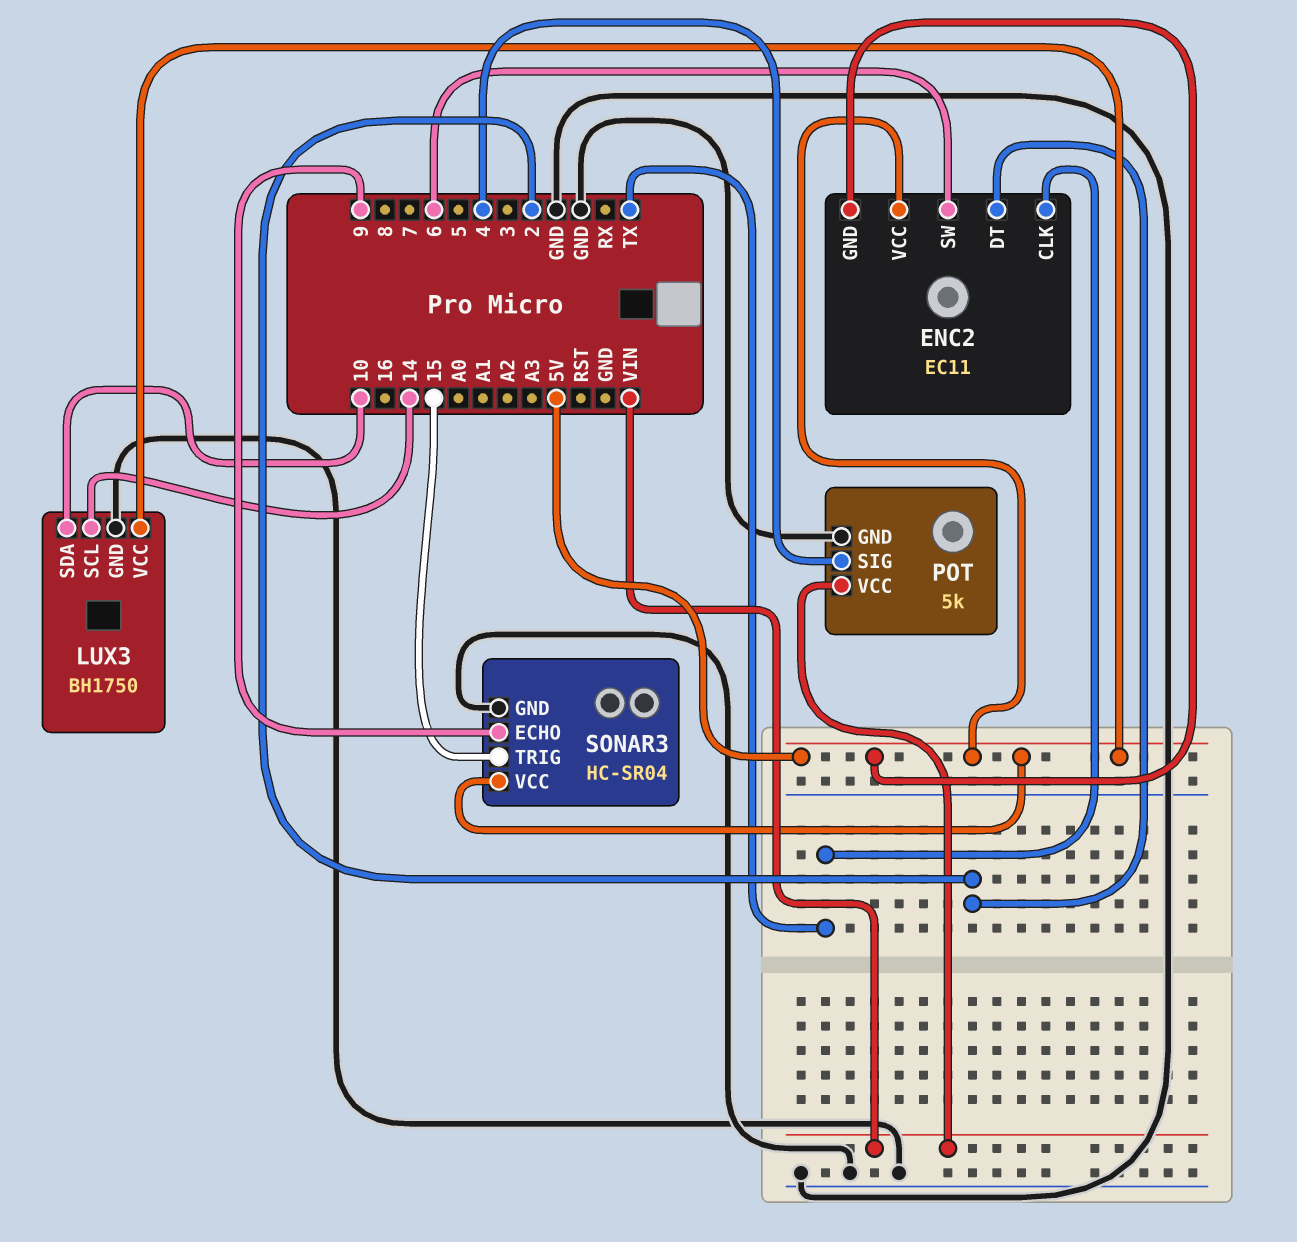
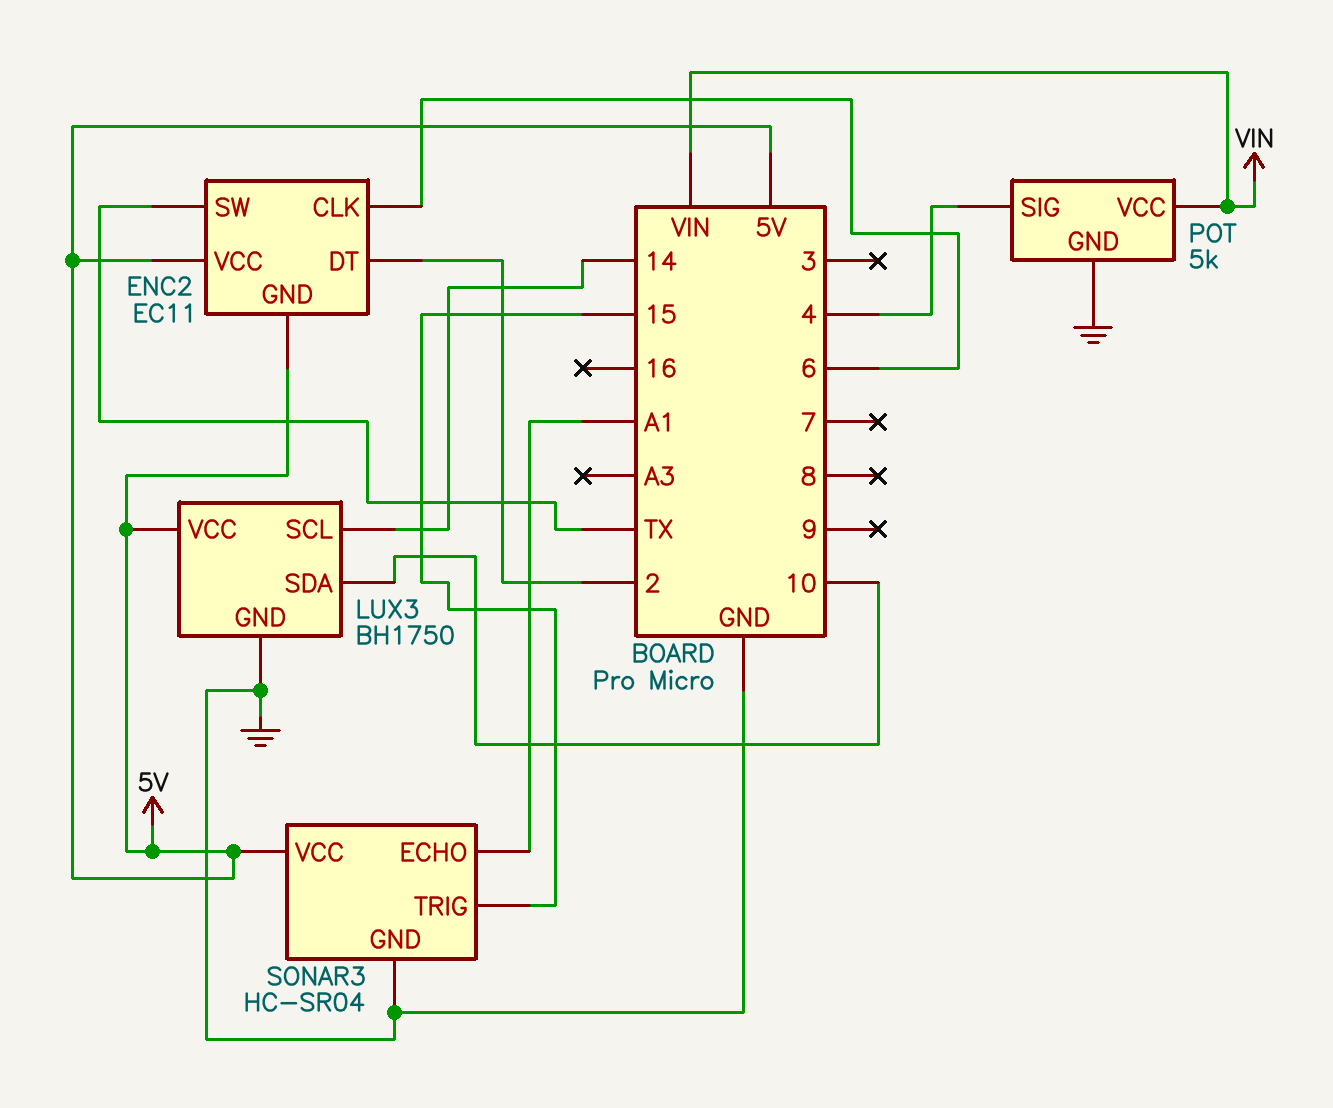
ENC2 pin CLK: TX -> 6
ENC2 pin SW: 6 -> TX
SONAR3 pin ECHO: 9 -> A1

